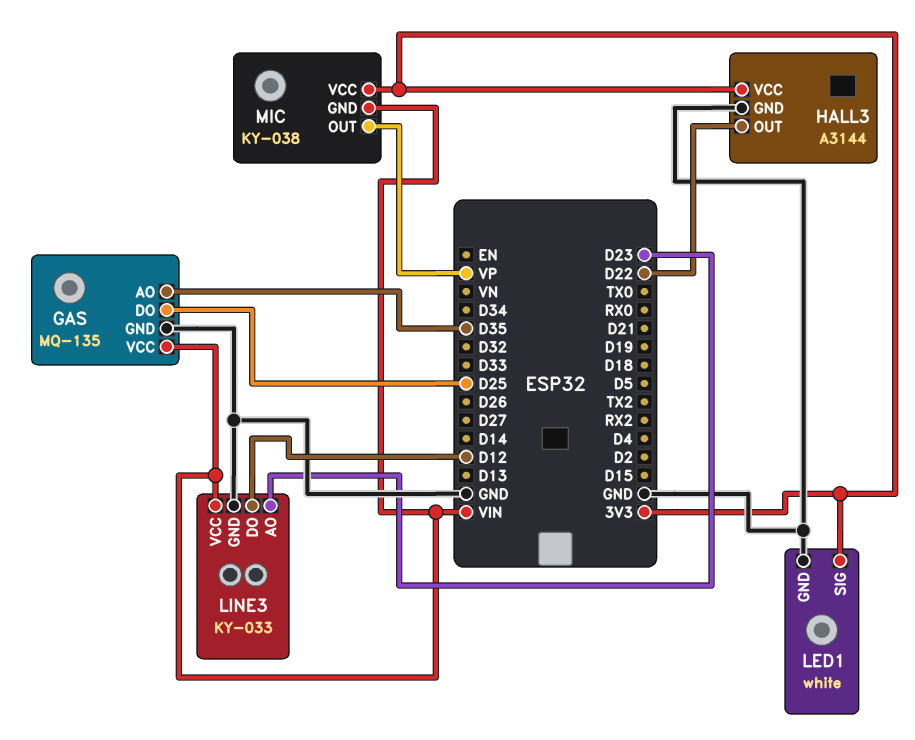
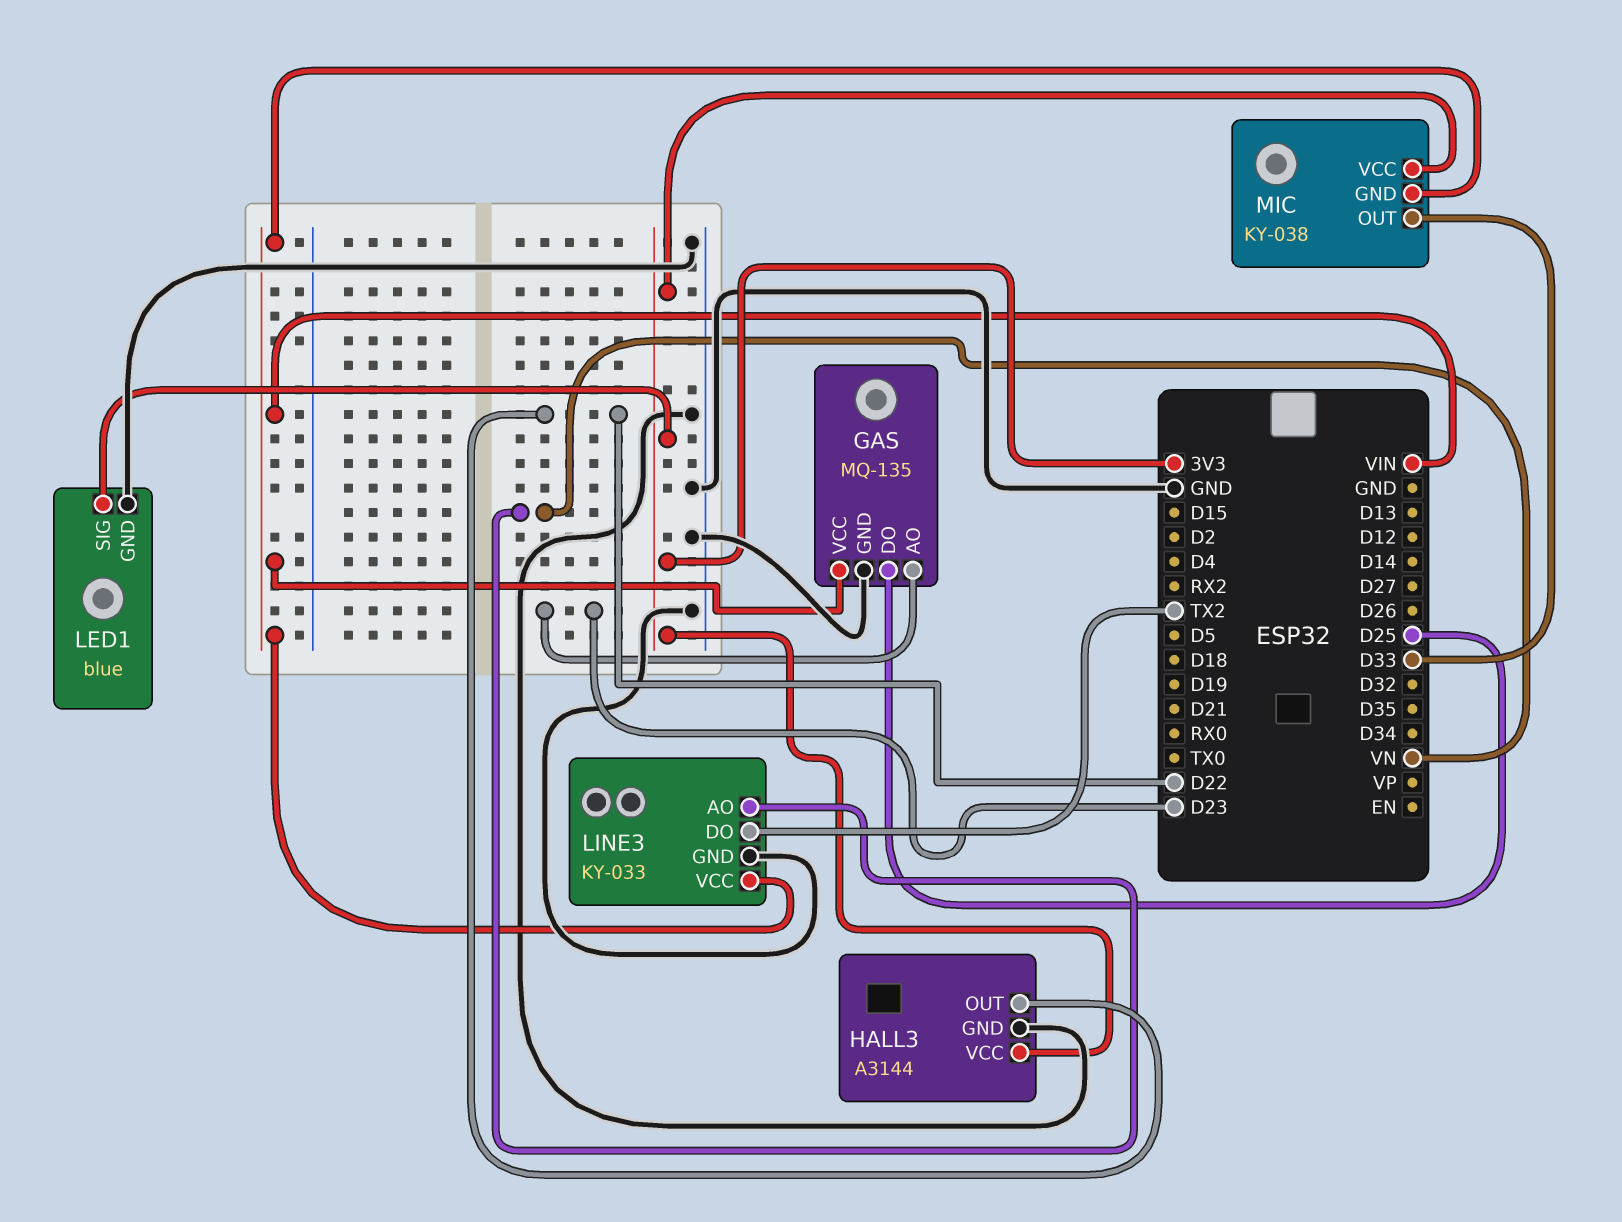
GAS pin AO: D35 -> D23
LED1: white -> blue
LINE3 pin AO: D23 -> VN
LINE3 pin DO: D12 -> TX2
MIC pin OUT: VP -> D33

